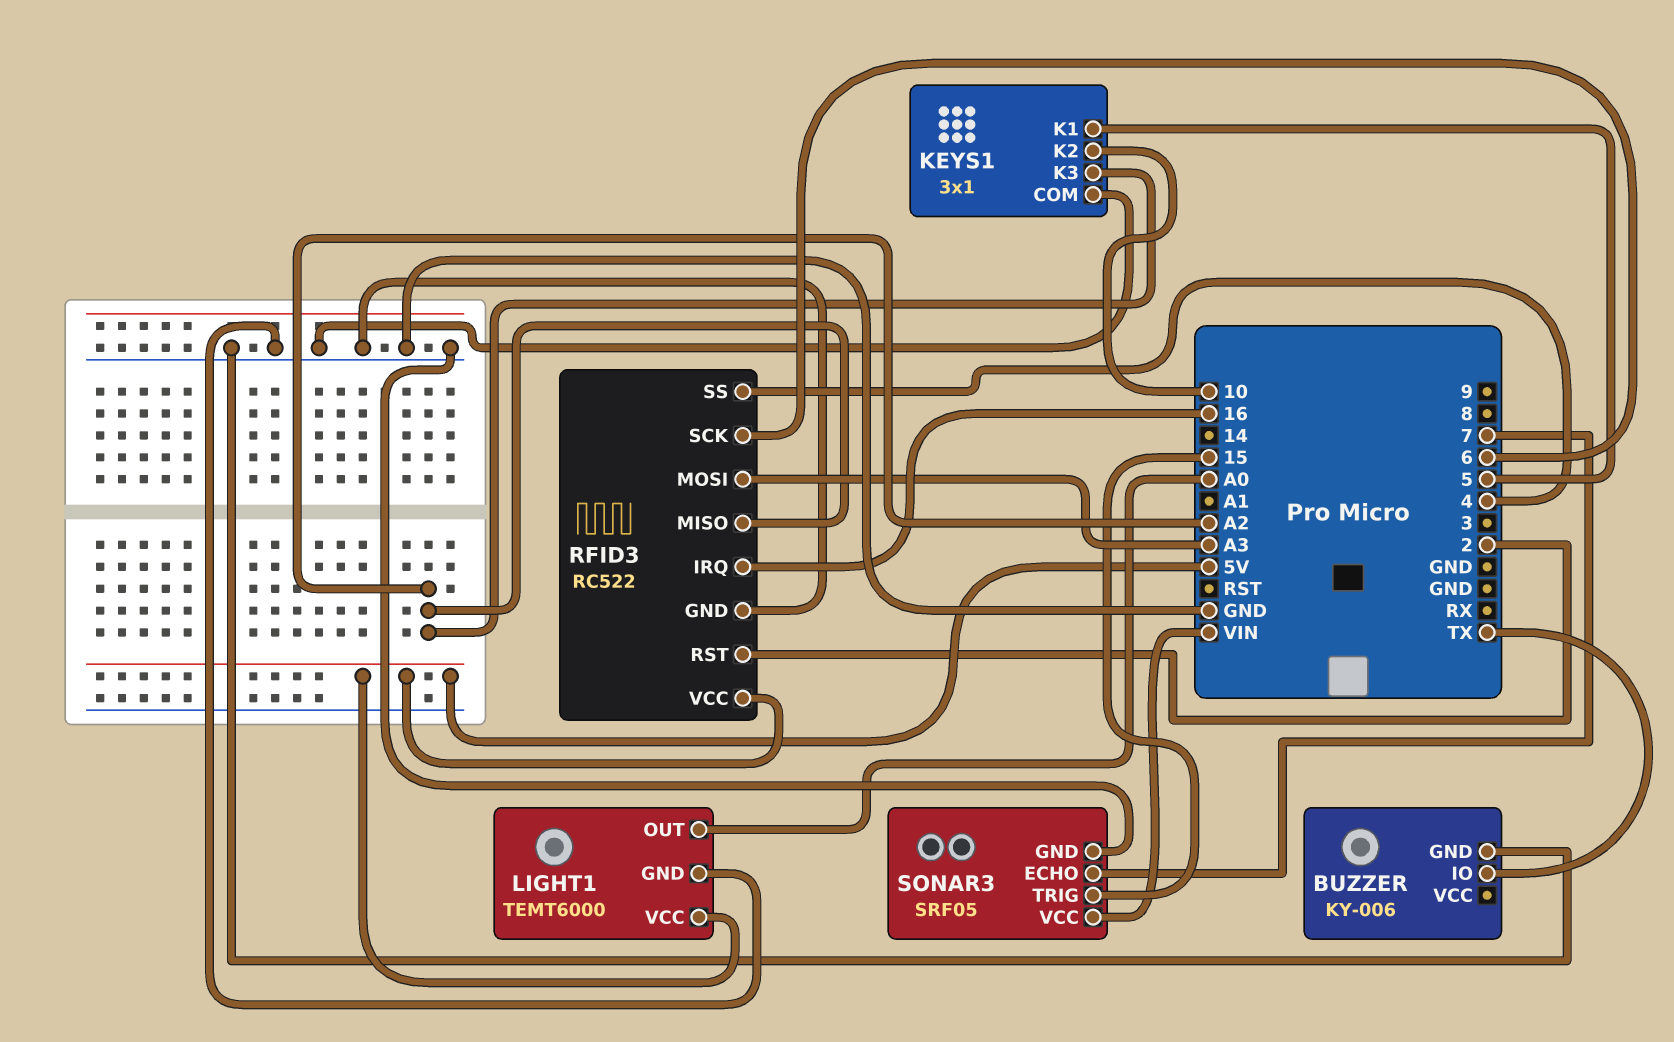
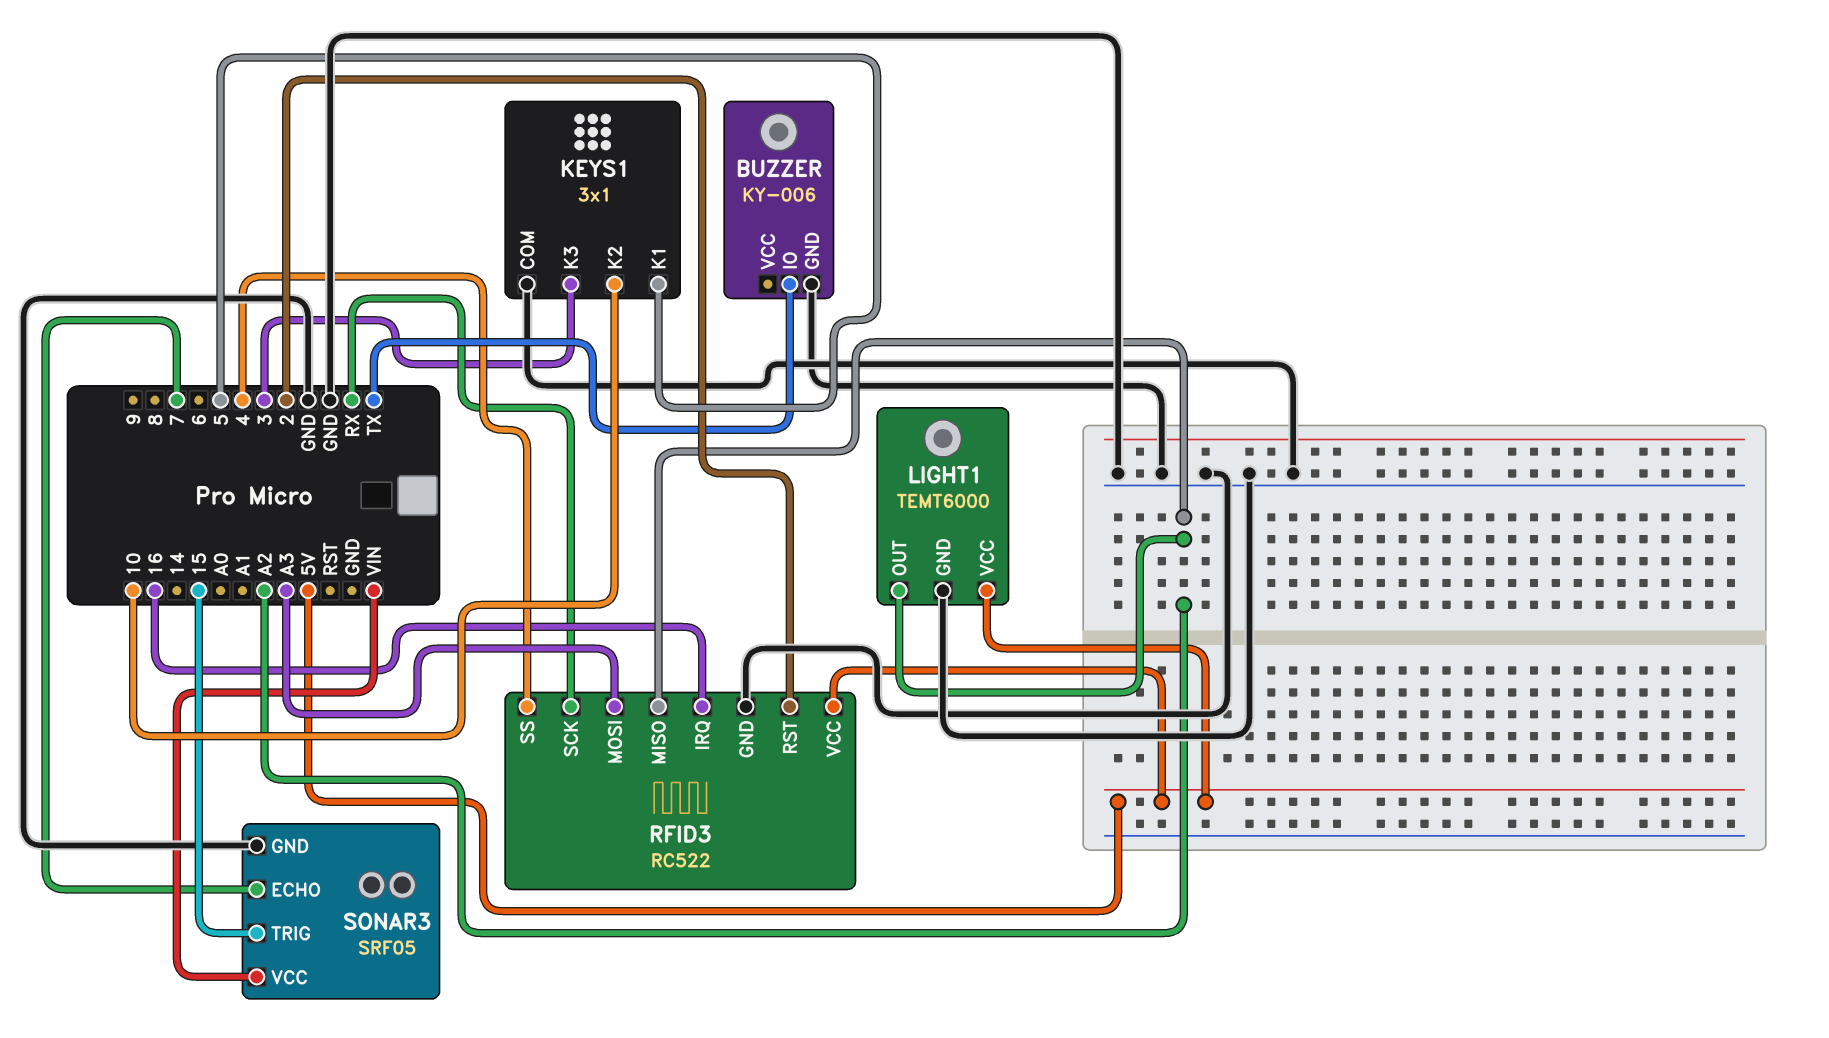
KEYS1 pin K3: A2 -> 3
LIGHT1 pin OUT: A0 -> A2
RFID3 pin SCK: 6 -> RX

